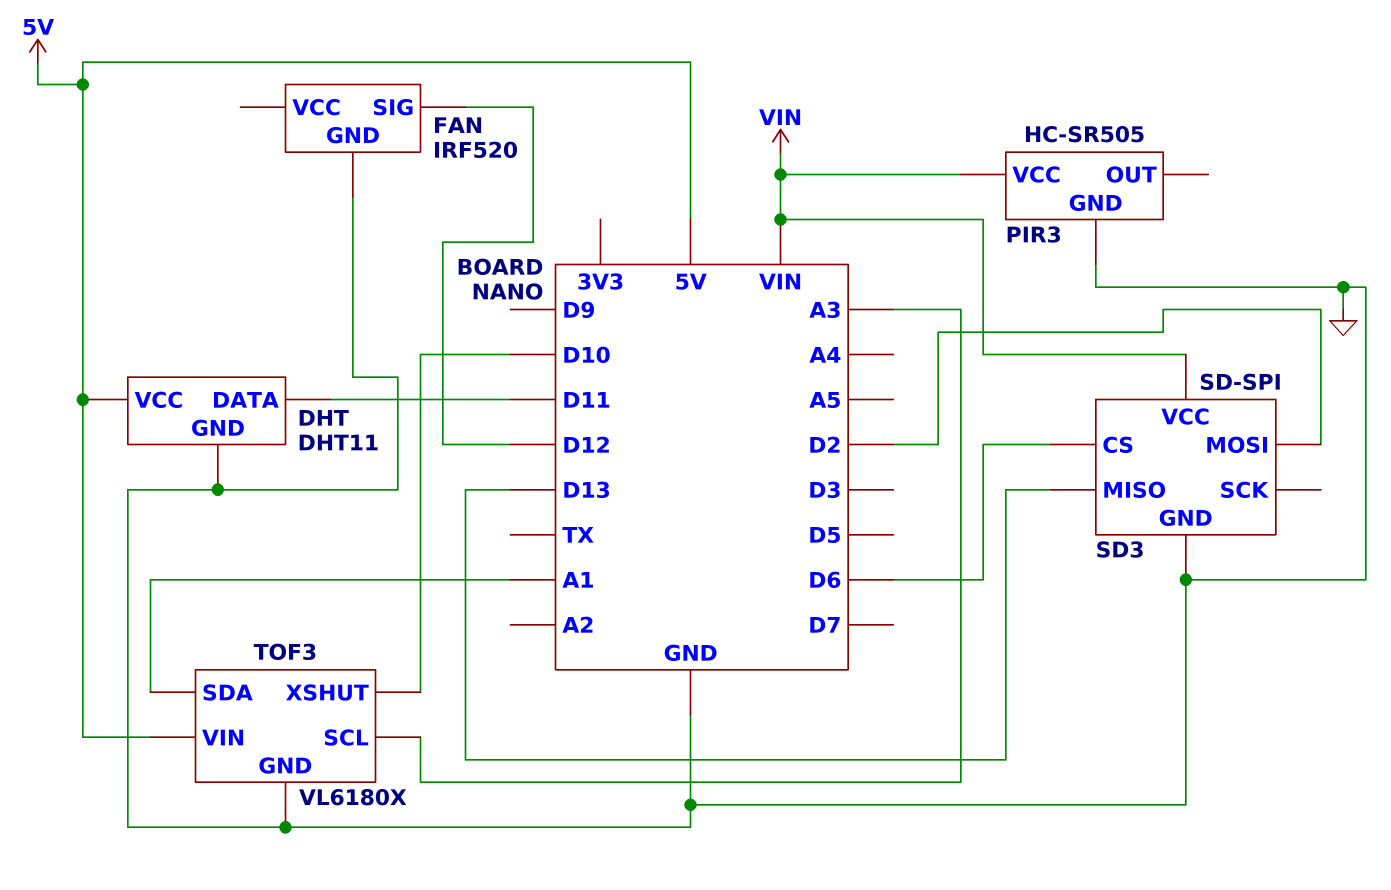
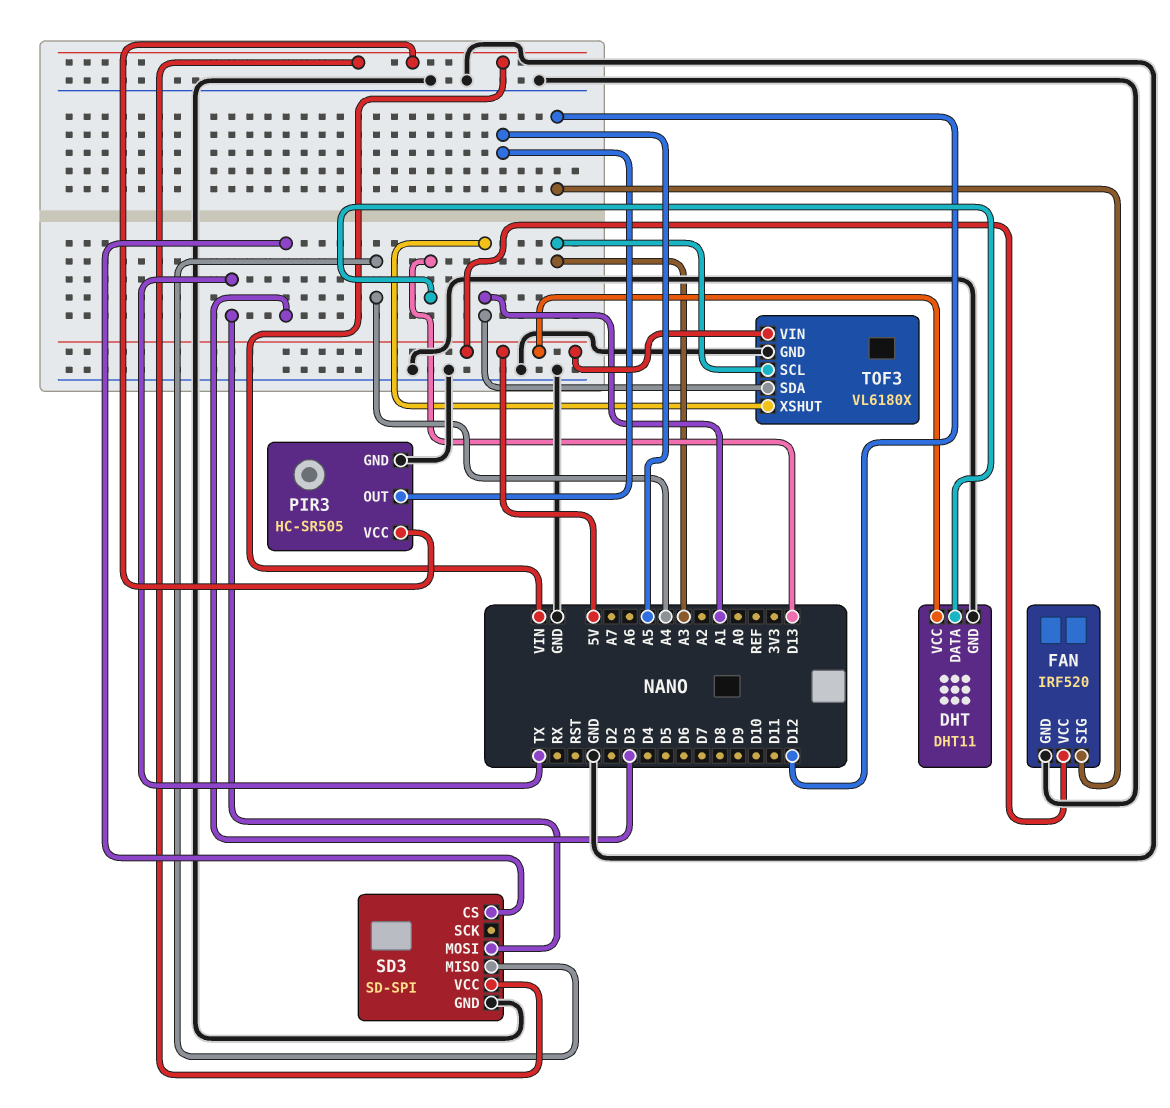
DHT pin DATA: D11 -> D13
FAN pin VCC: none -> 5V
PIR3 pin OUT: none -> A5
SD3 pin CS: D6 -> D3
SD3 pin MISO: D13 -> A4
SD3 pin MOSI: D2 -> TX
TOF3 pin XSHUT: D10 -> A1

